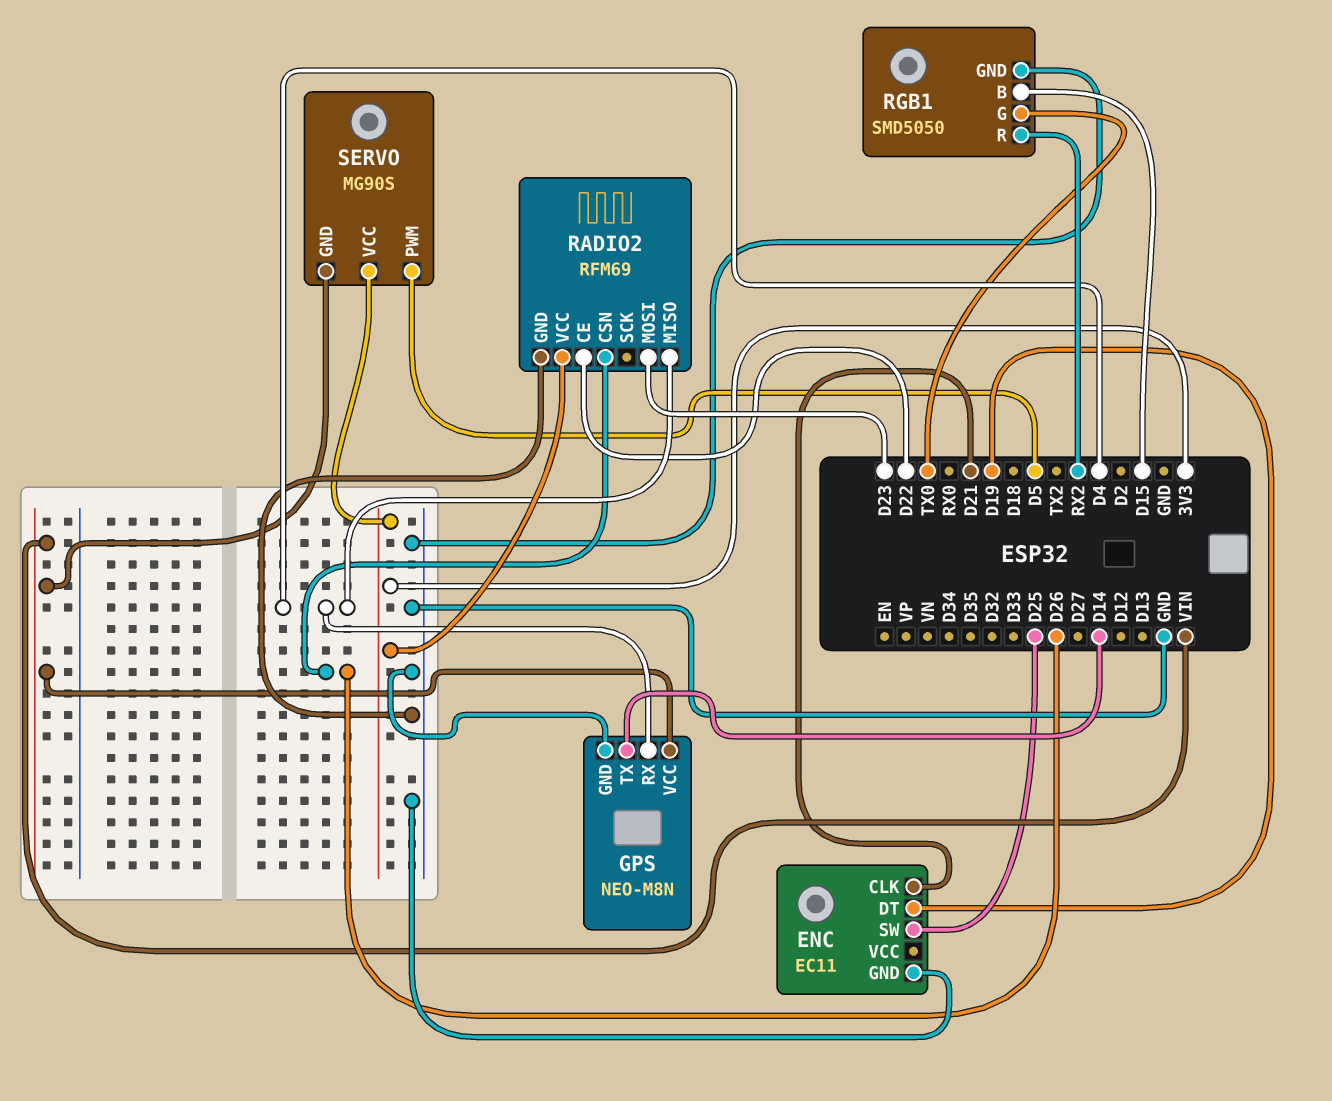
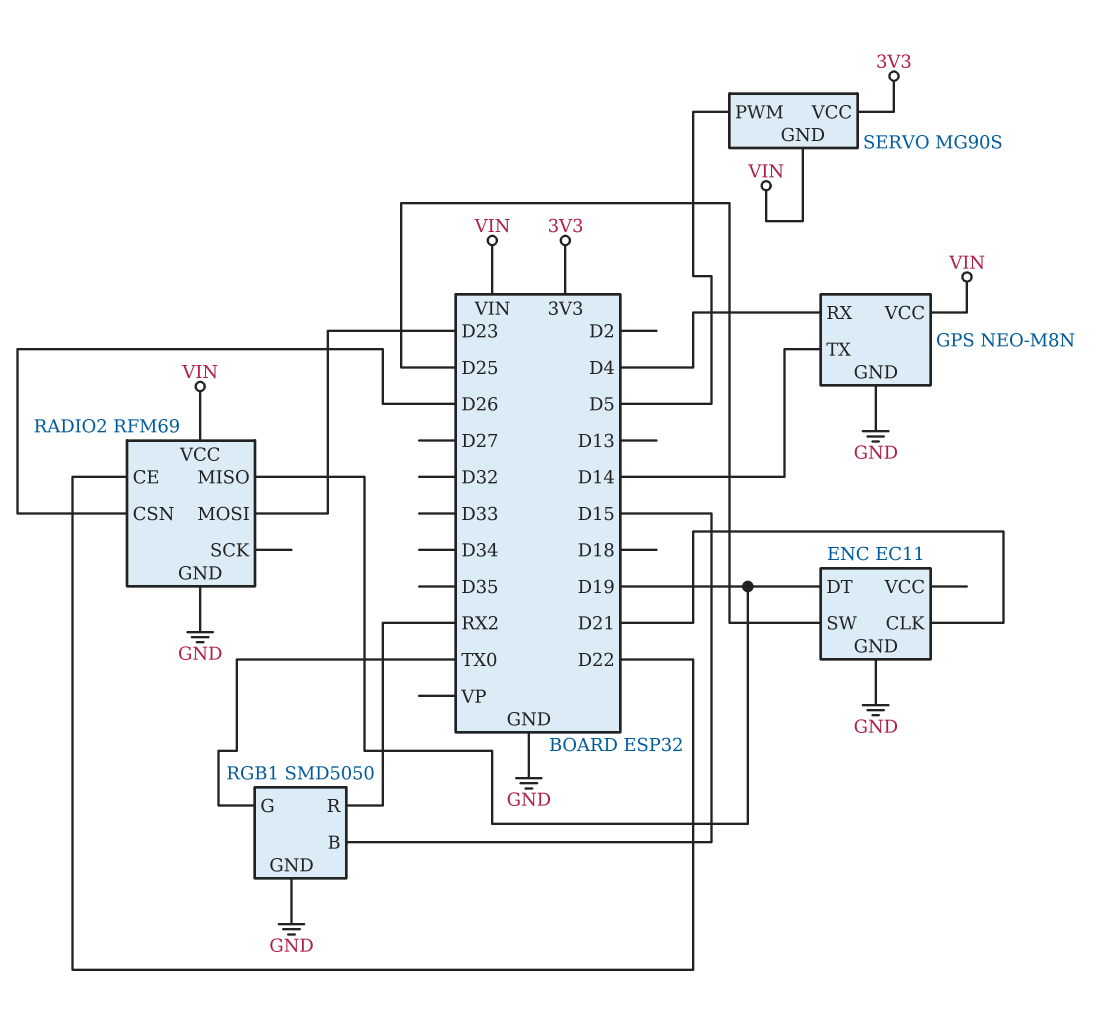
RADIO2 pin MISO: D4 -> D19
RADIO2 pin VCC: 3V3 -> VIN

